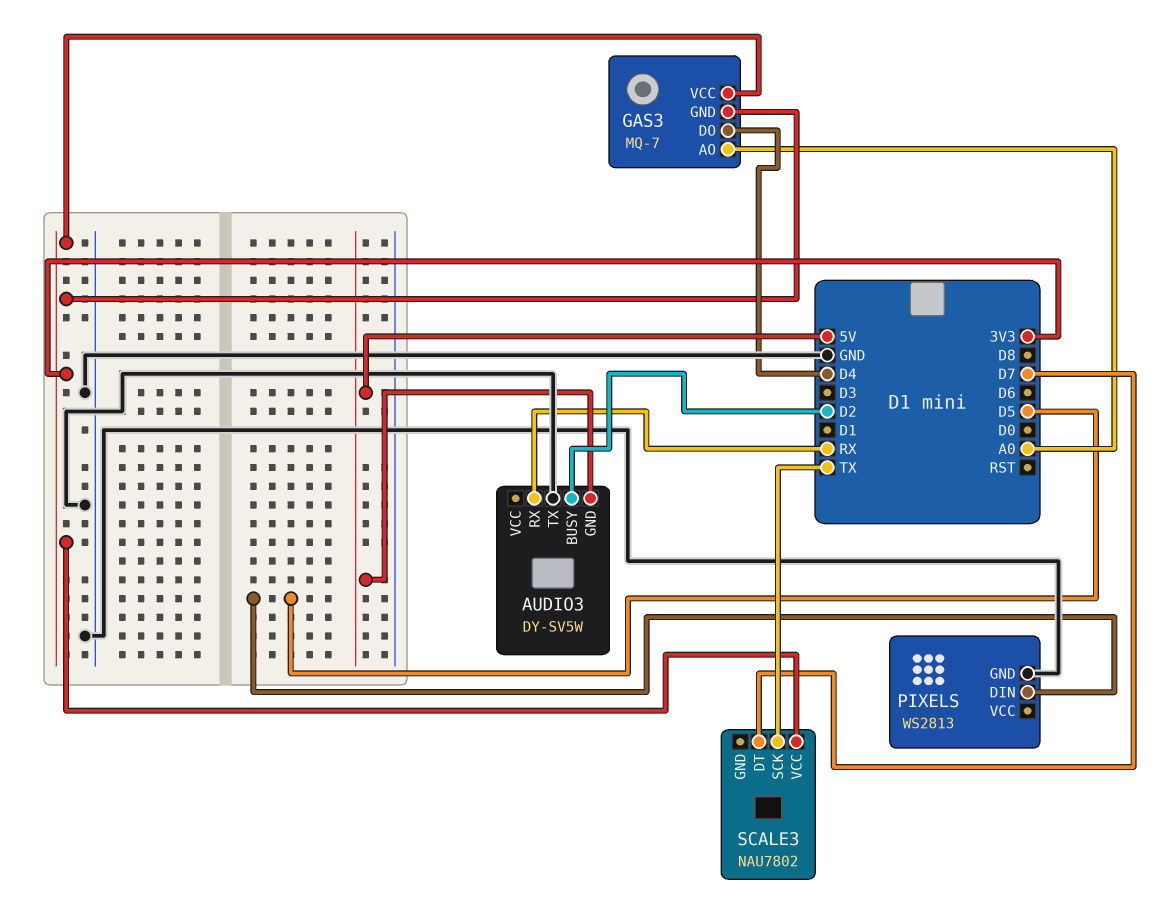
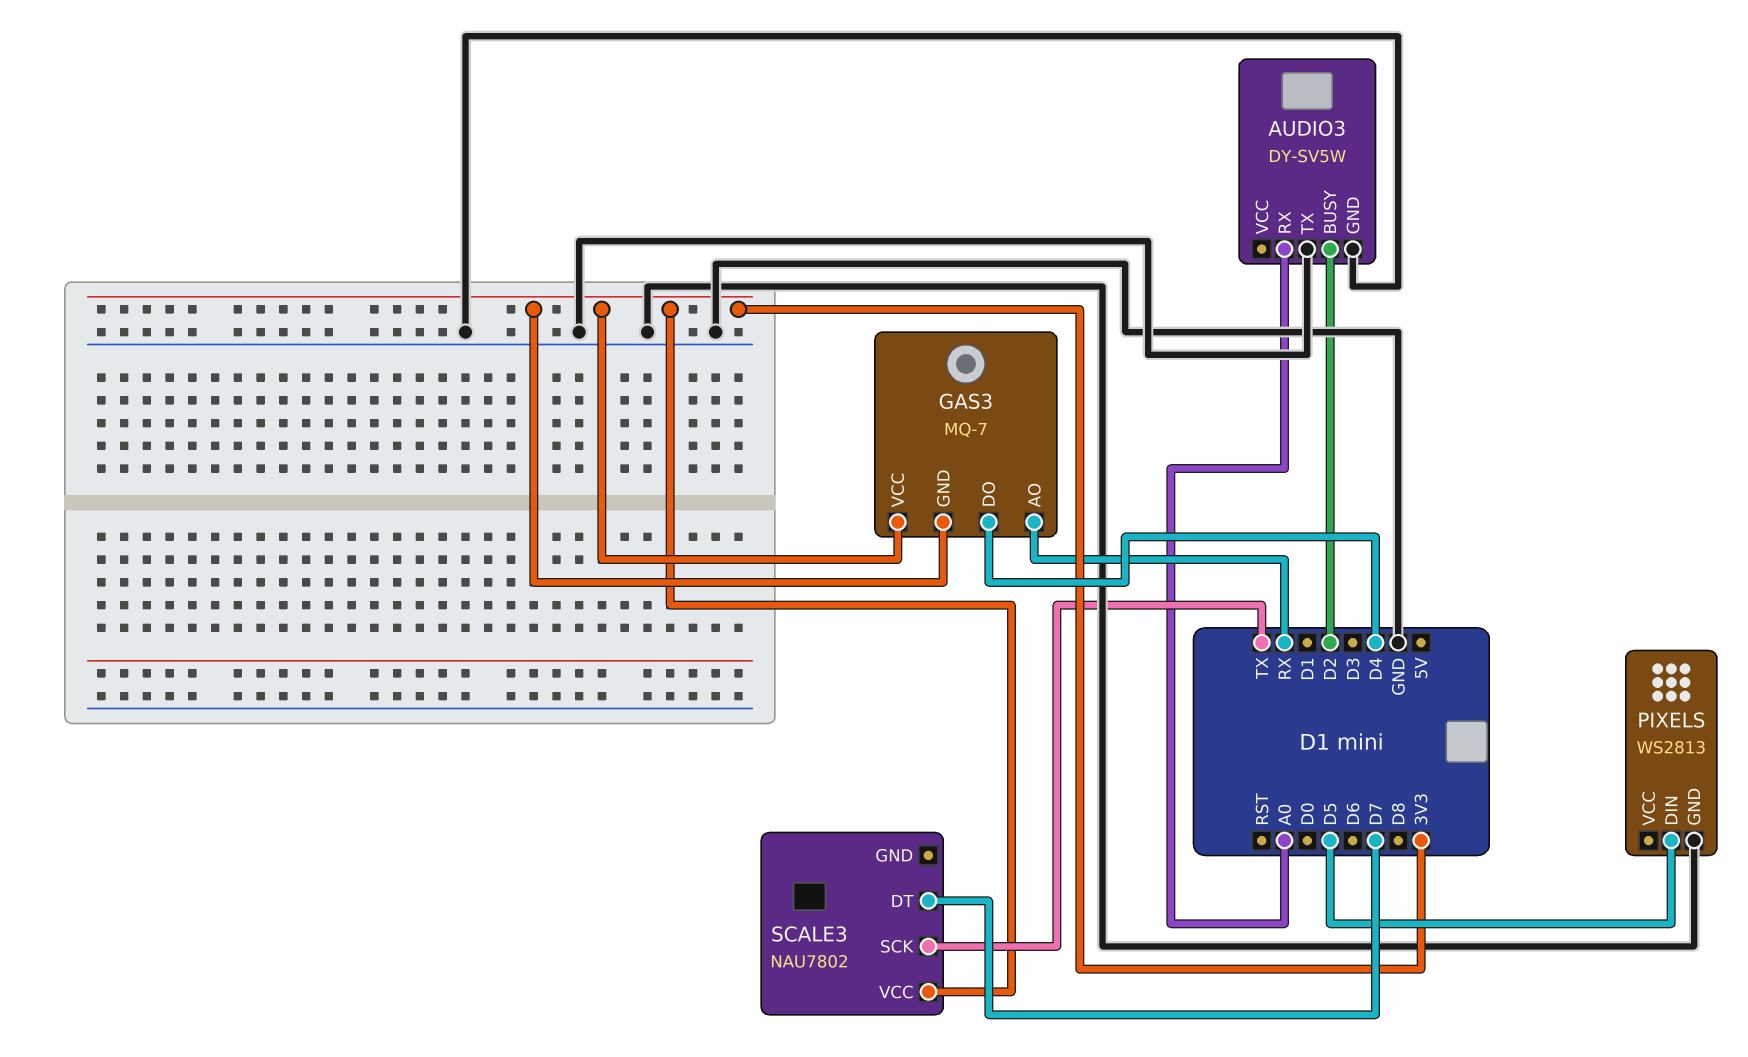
AUDIO3 pin GND: 5V -> GND
AUDIO3 pin RX: RX -> A0
GAS3 pin AO: A0 -> RX

